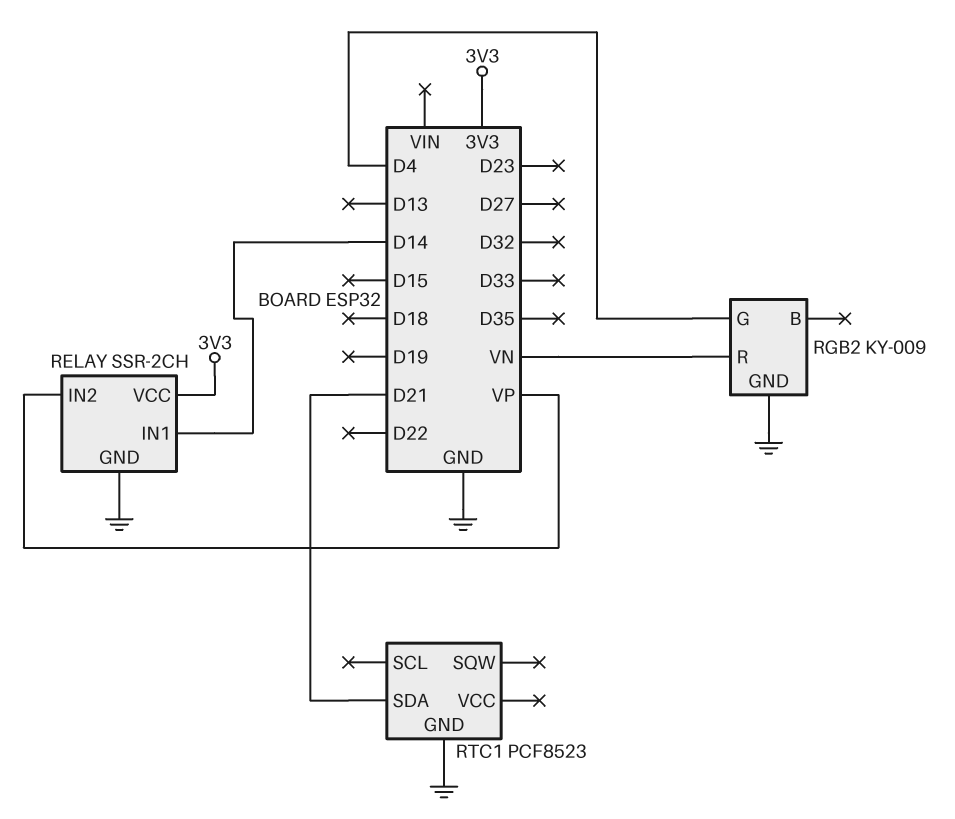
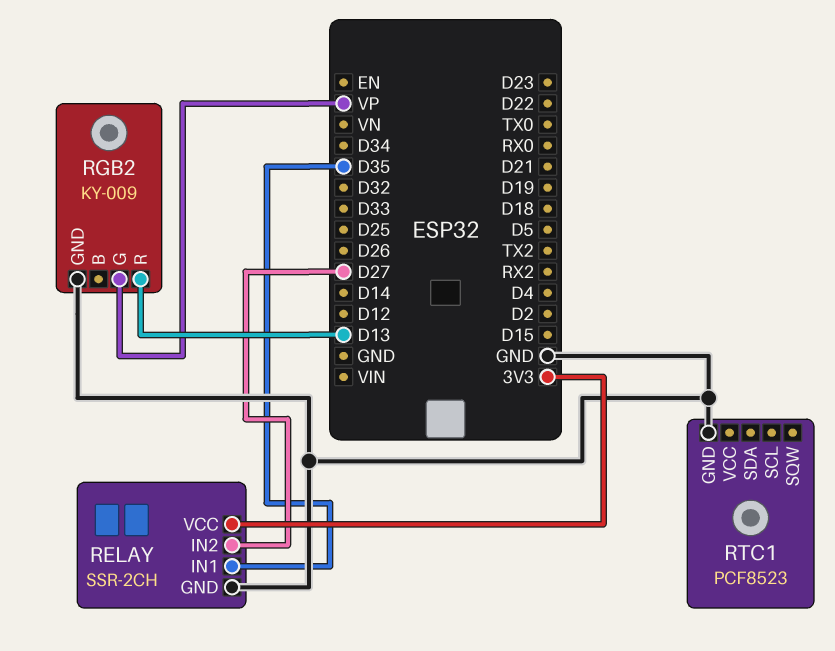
RELAY pin IN1: D14 -> D35
RELAY pin IN2: VP -> D27
RGB2 pin G: D4 -> VP
RGB2 pin R: VN -> D13
RTC1 pin SDA: D21 -> none

